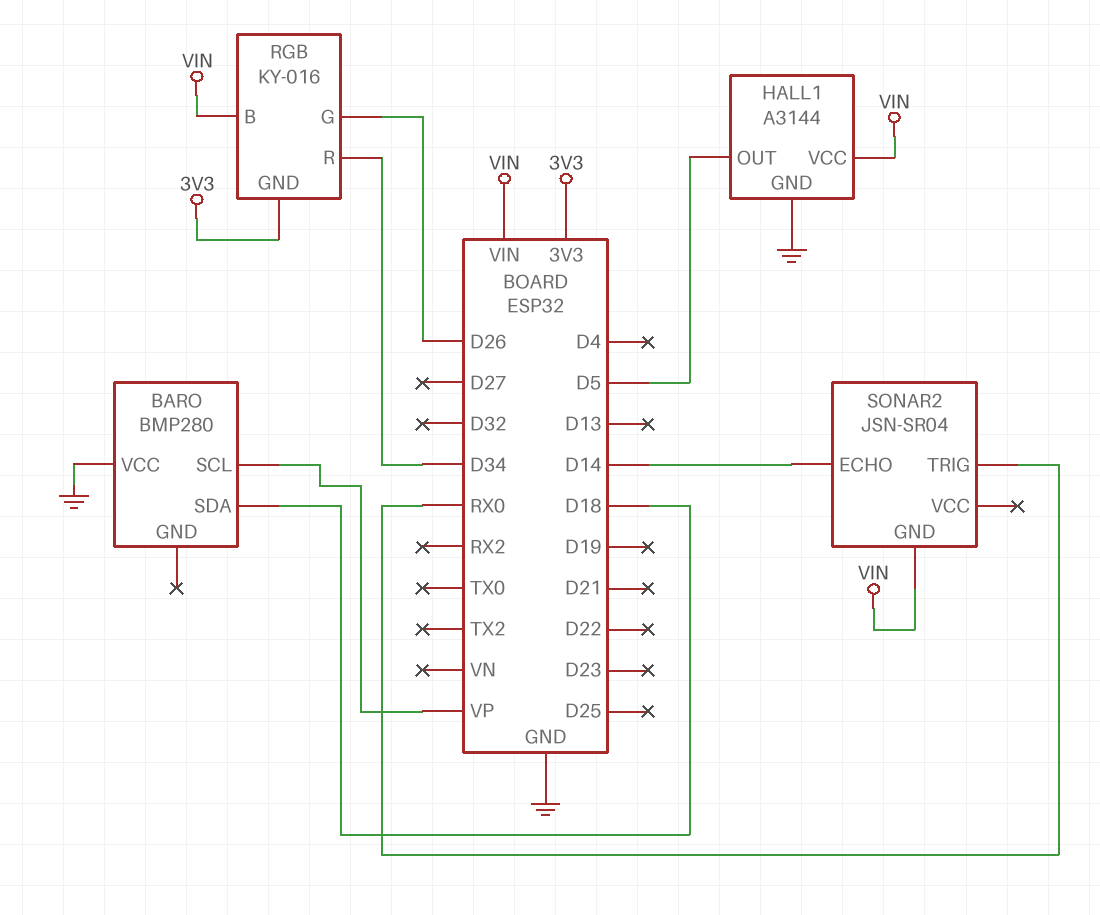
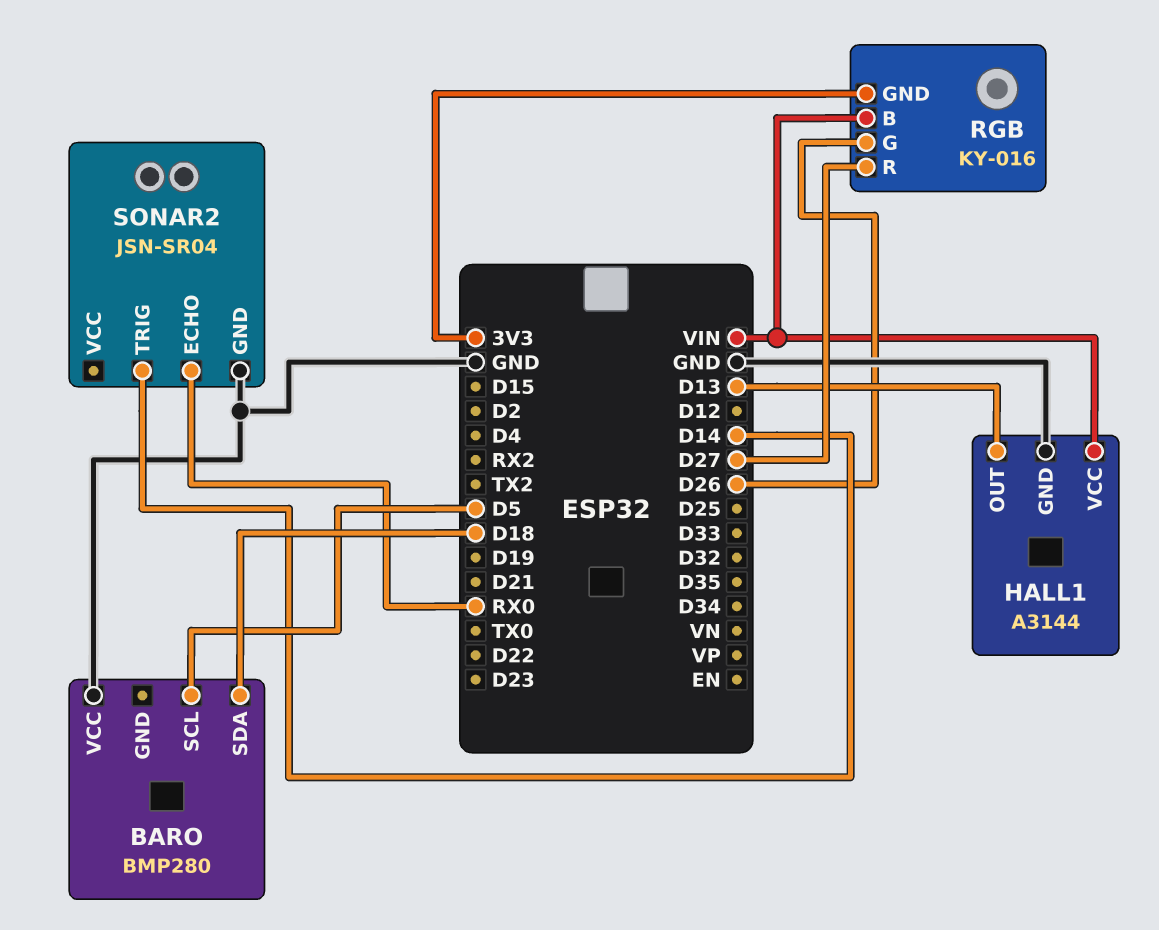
BARO pin SCL: VP -> D5
HALL1 pin OUT: D5 -> D13
RGB pin R: D34 -> D27
SONAR2 pin ECHO: D14 -> RX0
SONAR2 pin GND: VIN -> GND
SONAR2 pin TRIG: RX0 -> D14

